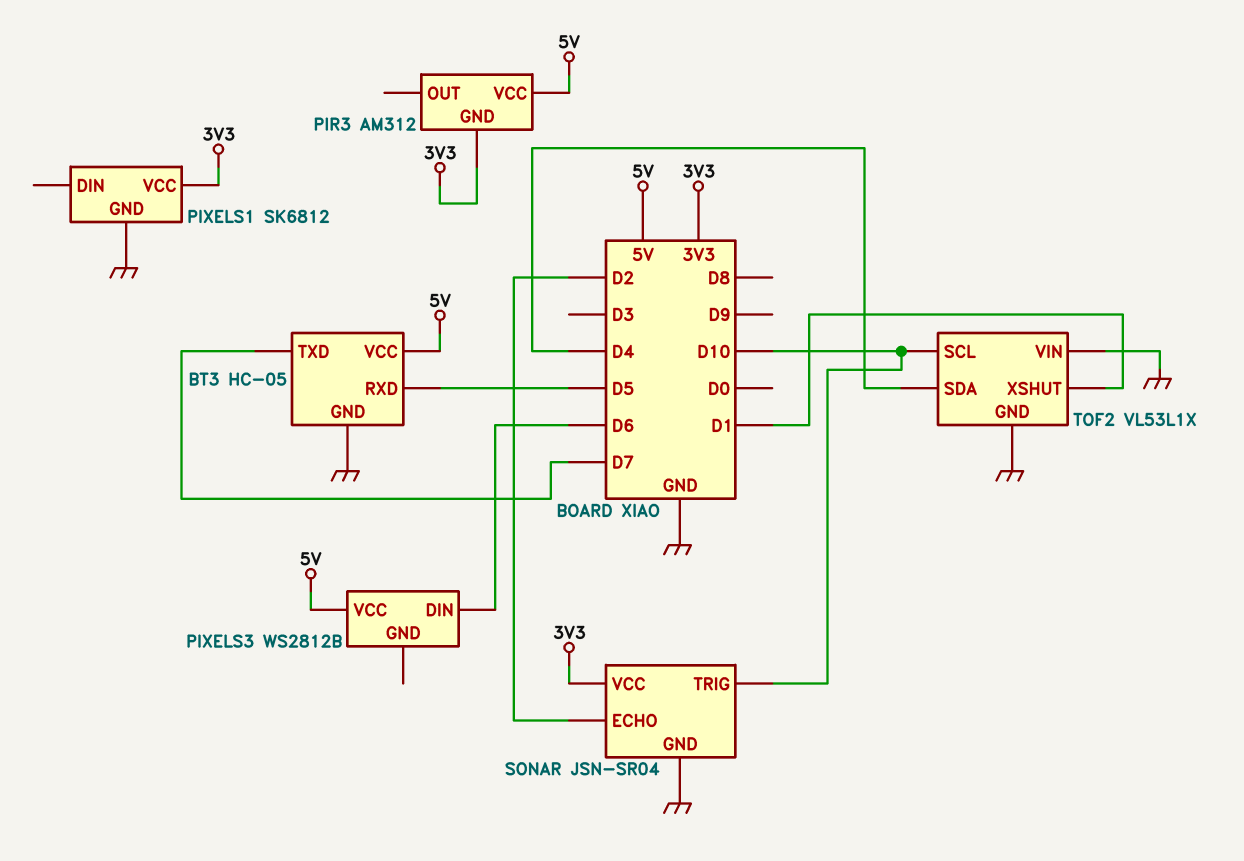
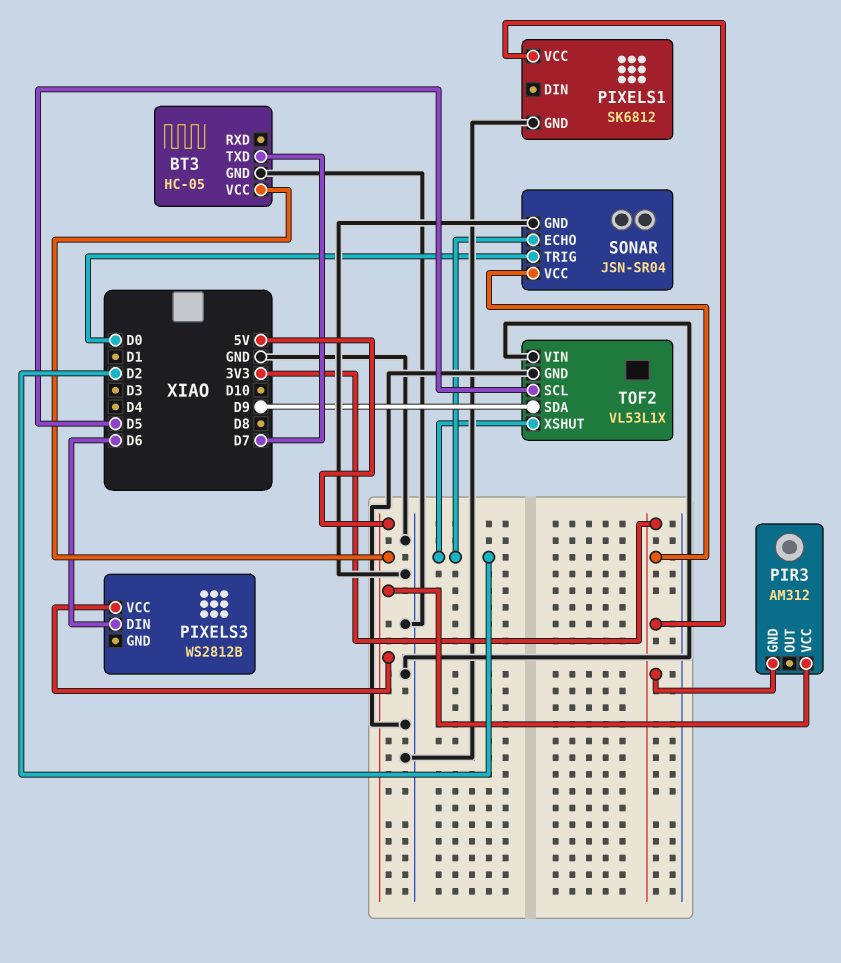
BT3 pin RXD: D5 -> none
SONAR pin TRIG: D10 -> D0
TOF2 pin SCL: D10 -> D5
TOF2 pin SDA: D4 -> D9
TOF2 pin XSHUT: D1 -> D2

